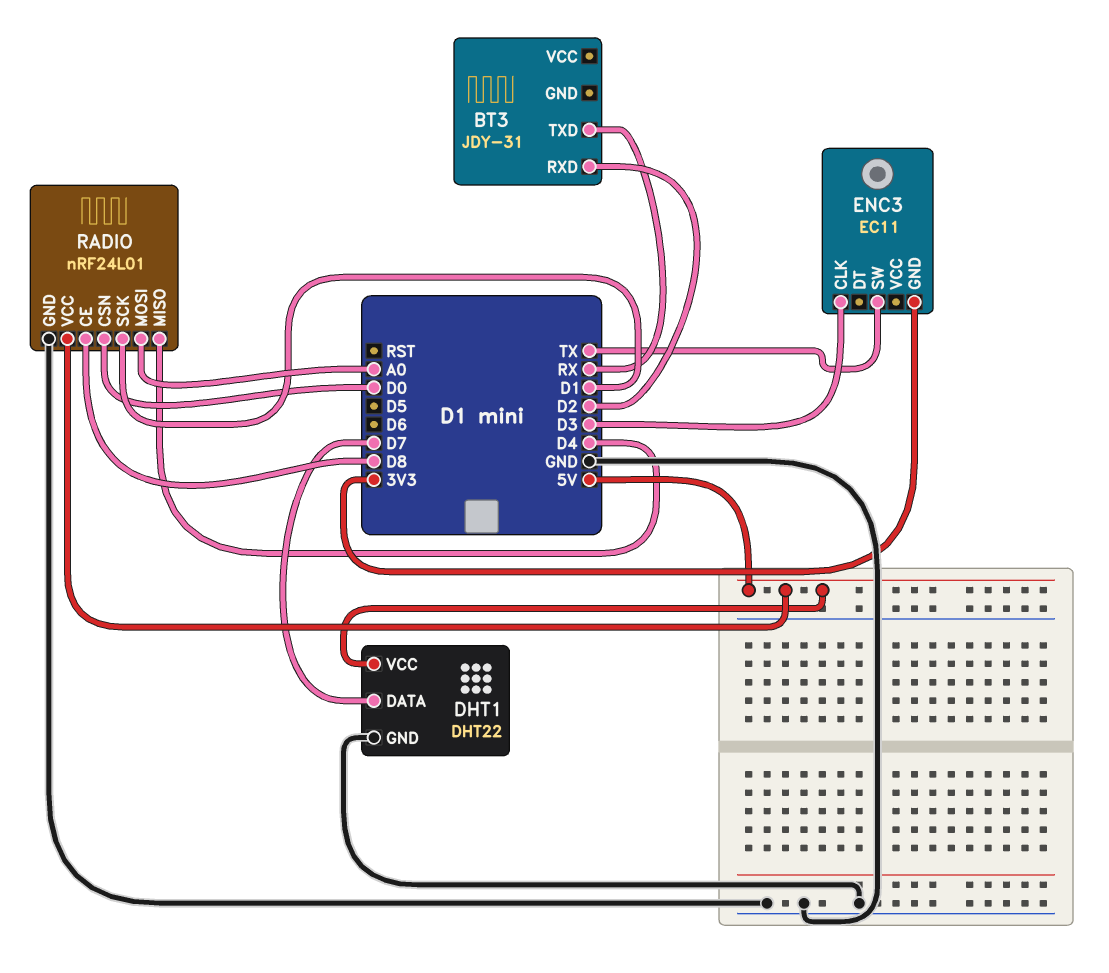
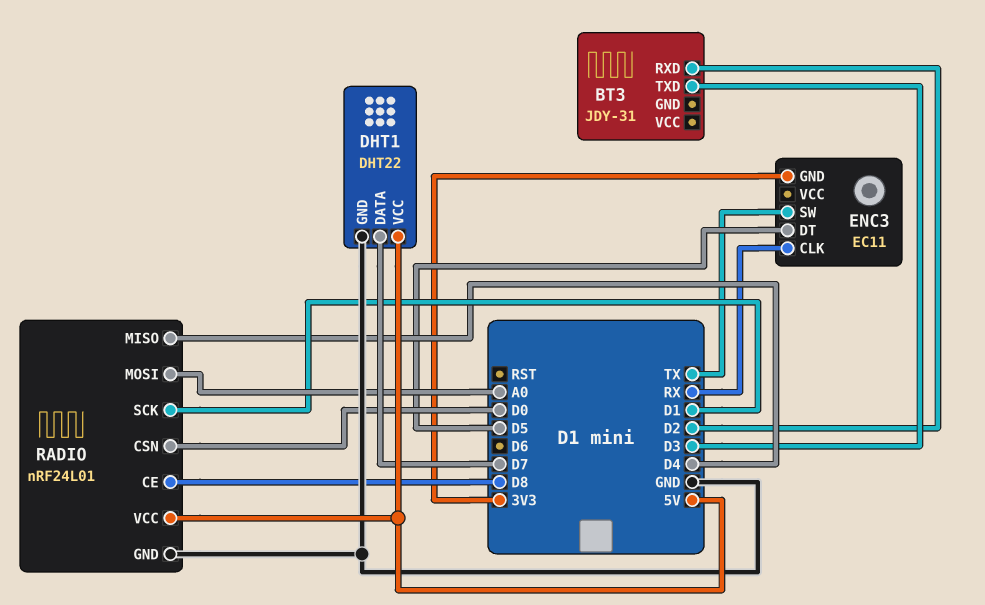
BT3 pin TXD: RX -> D3
ENC3 pin CLK: D3 -> RX
ENC3 pin DT: none -> D5

